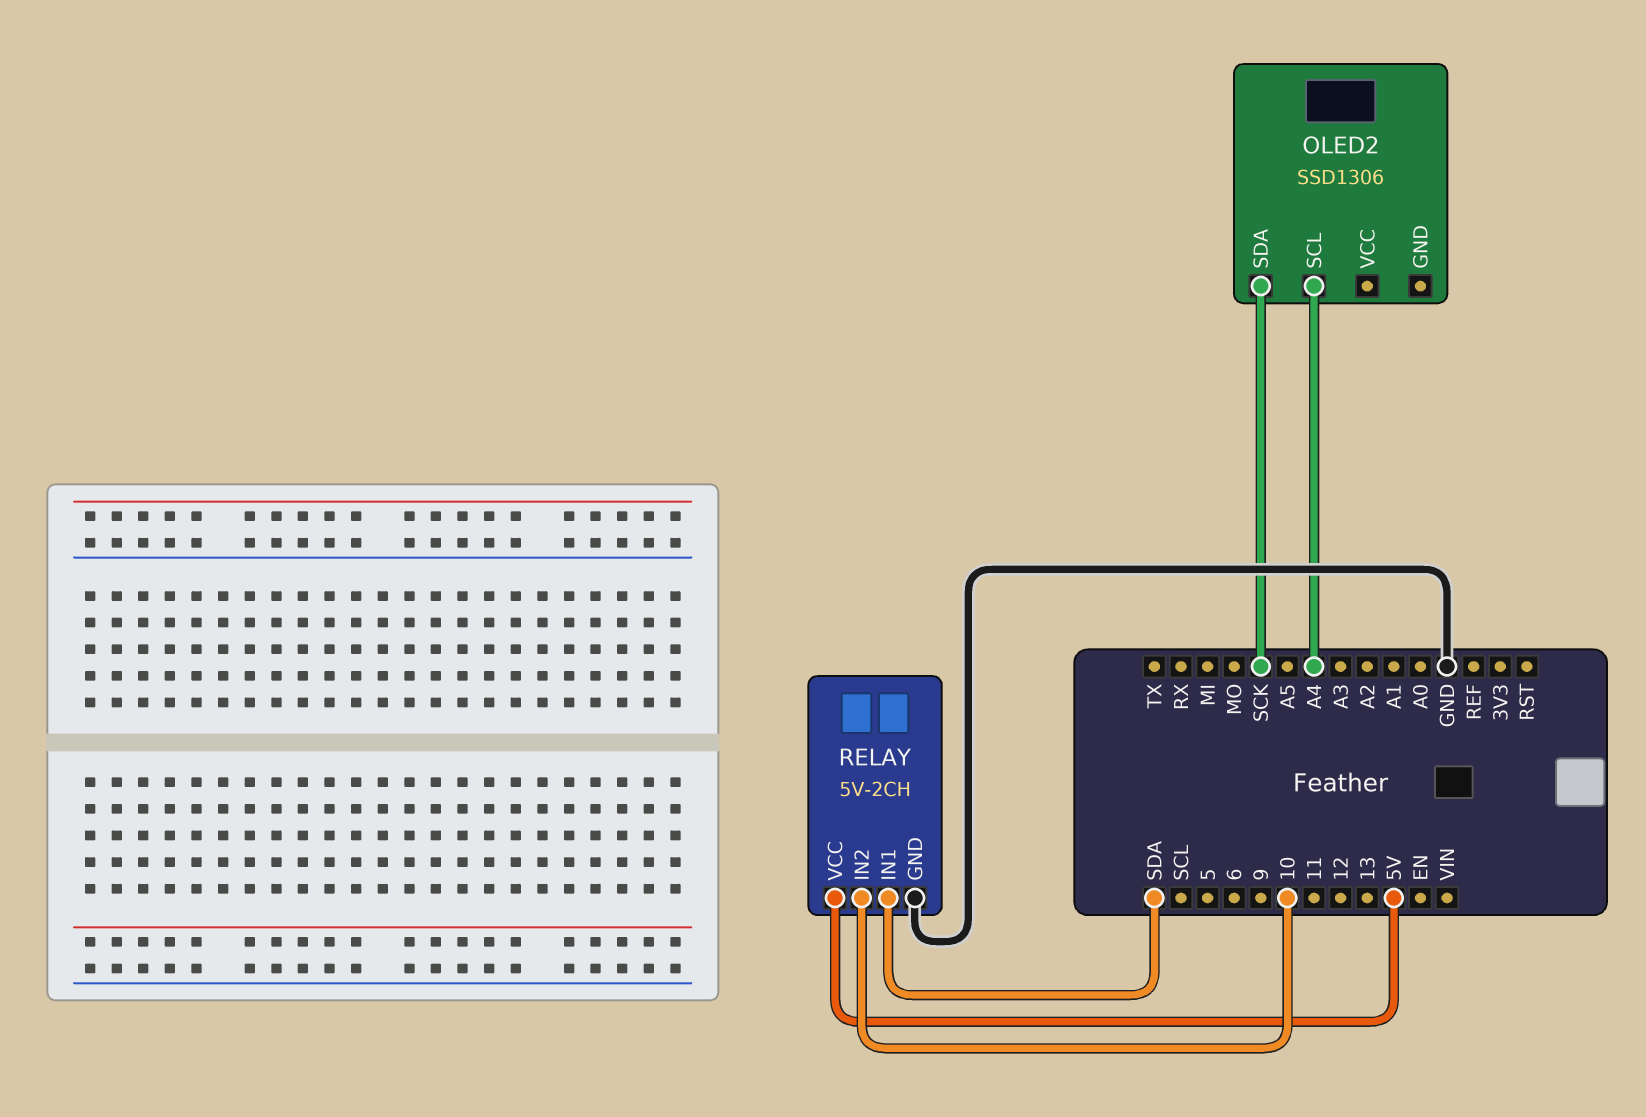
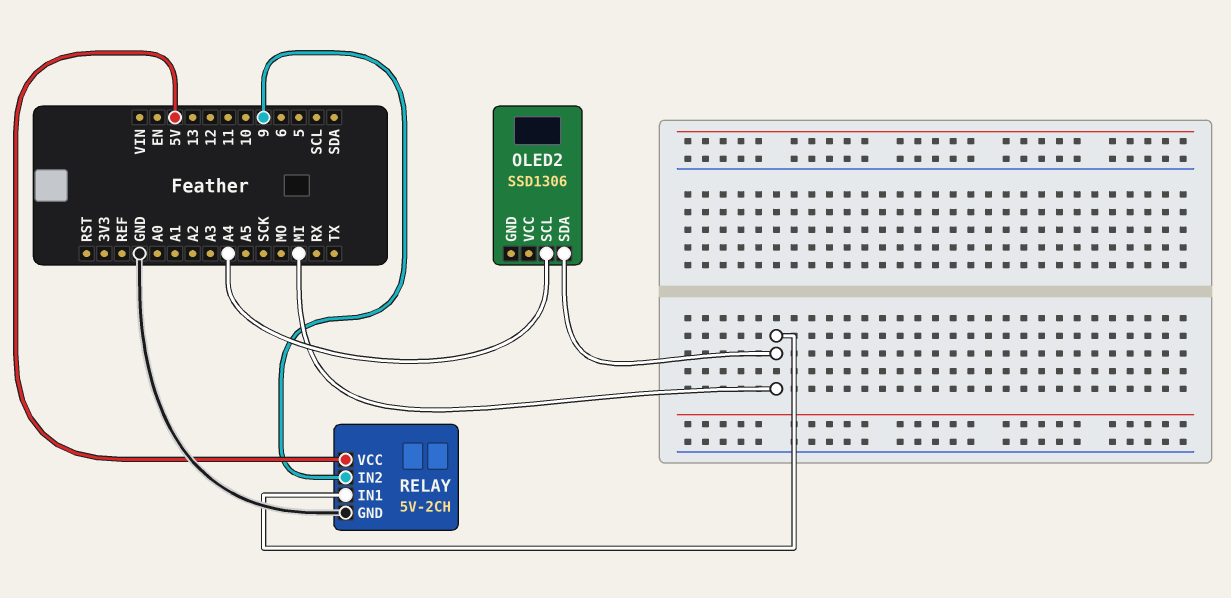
OLED2 pin SDA: SCK -> MI
RELAY pin IN1: SDA -> MI
RELAY pin IN2: 10 -> 9

